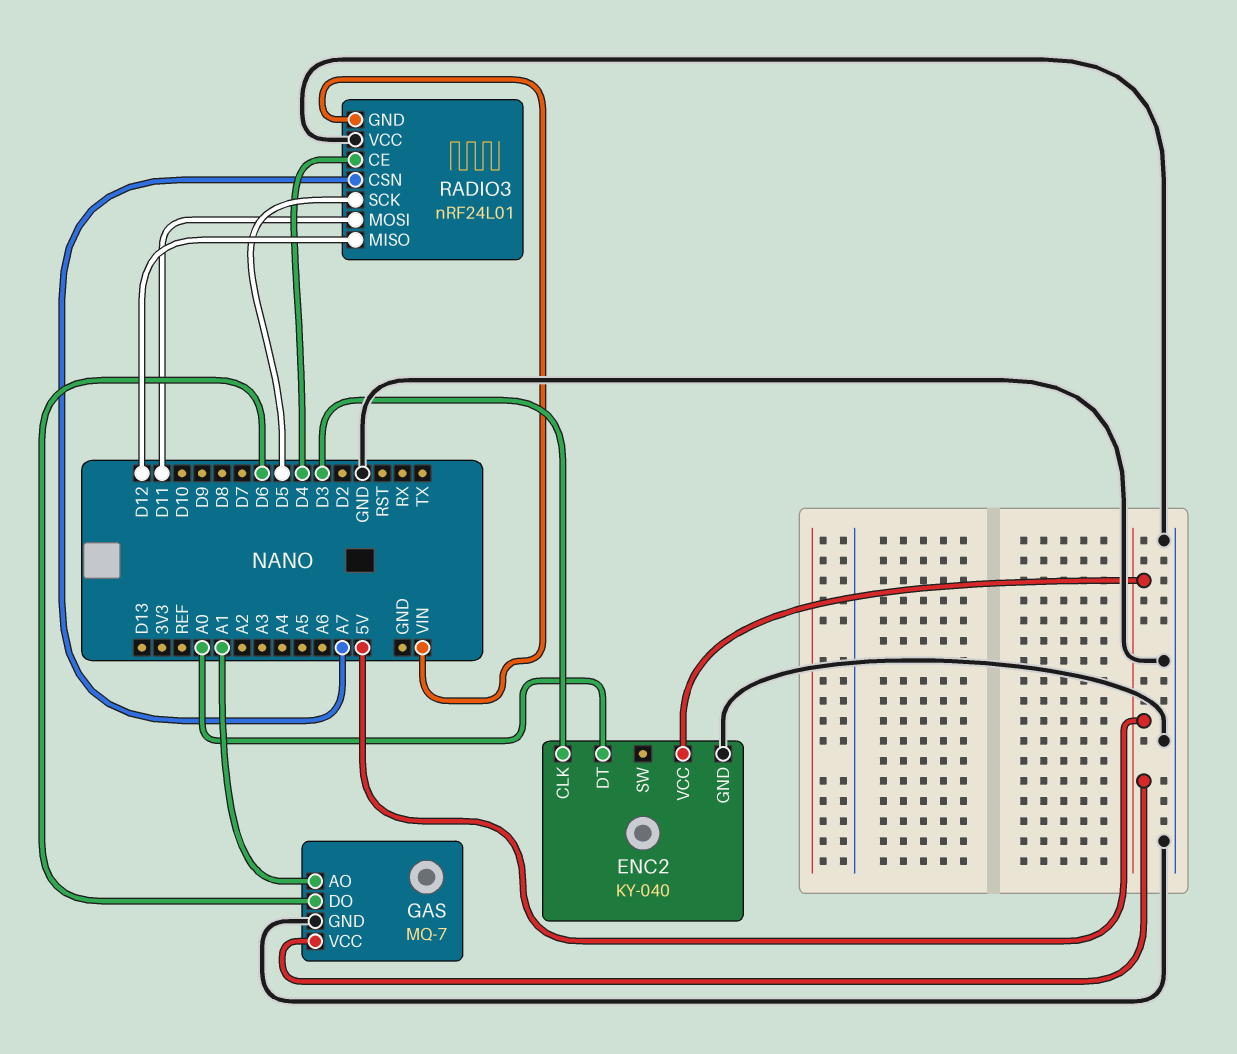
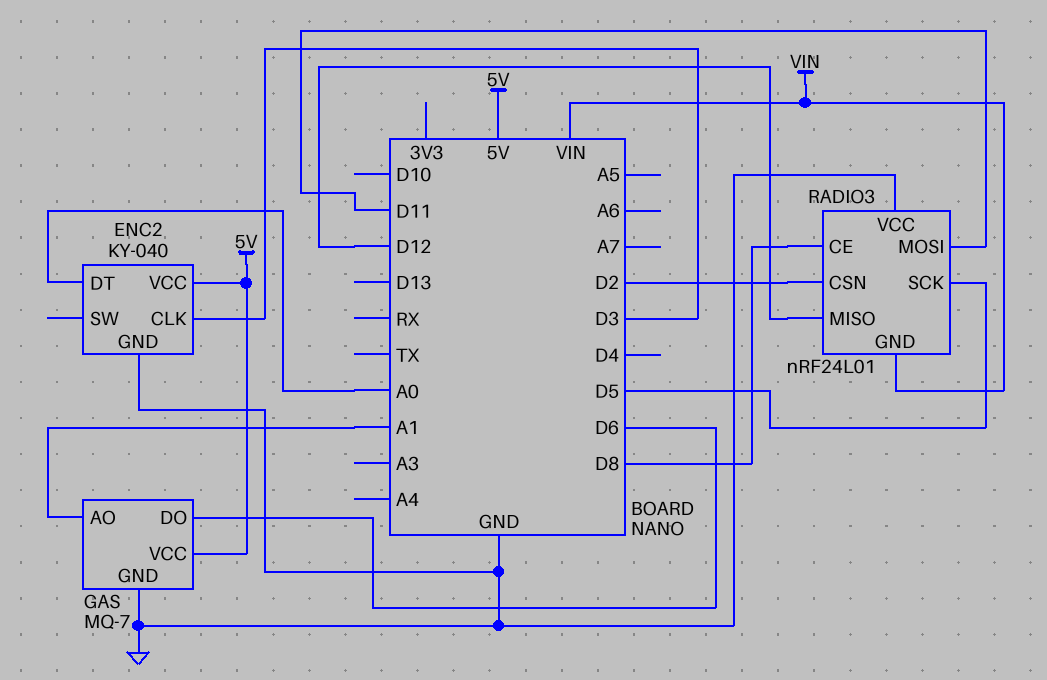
RADIO3 pin CE: D4 -> D8
RADIO3 pin CSN: A7 -> D2

